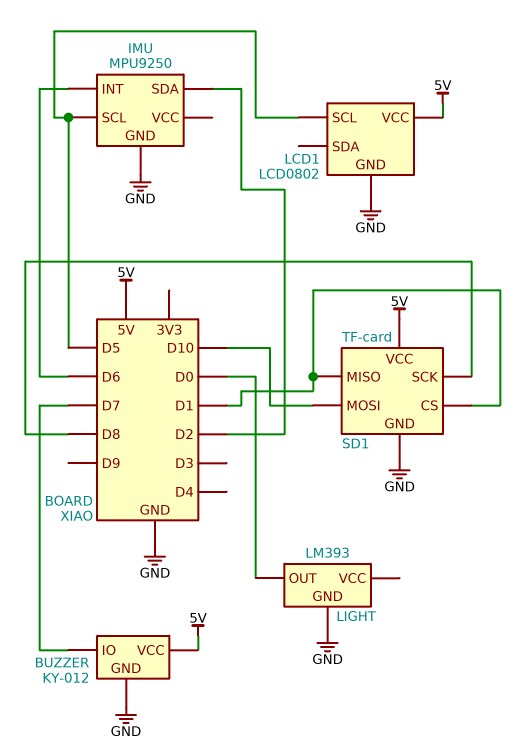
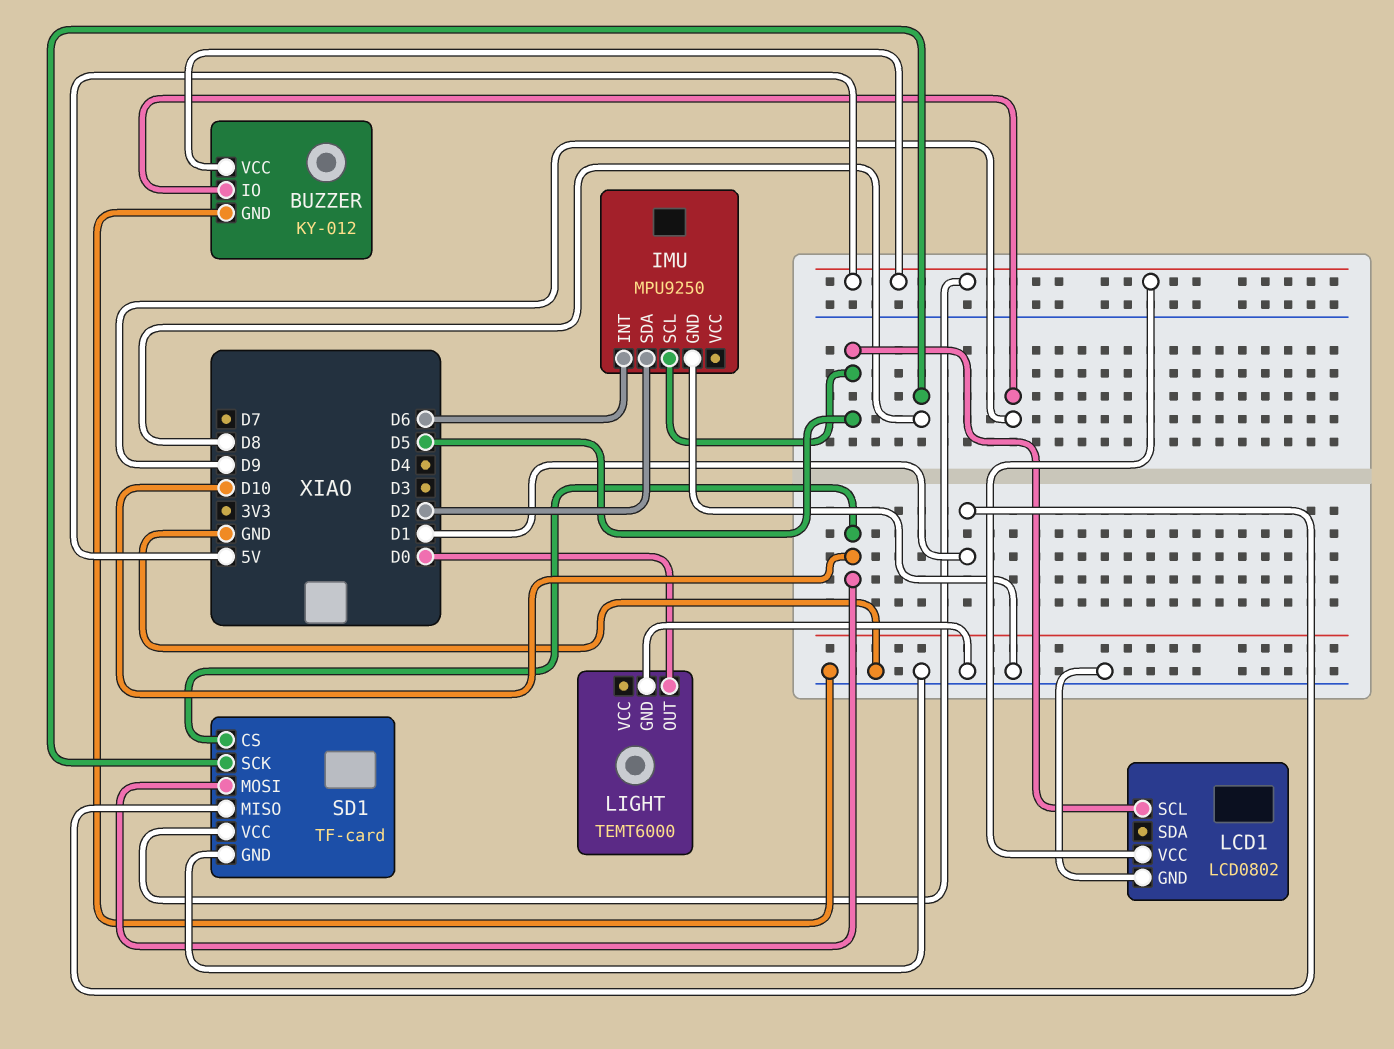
BUZZER pin IO: D7 -> D9
LIGHT: LM393 -> TEMT6000
SD1 pin CS: D1 -> D10

